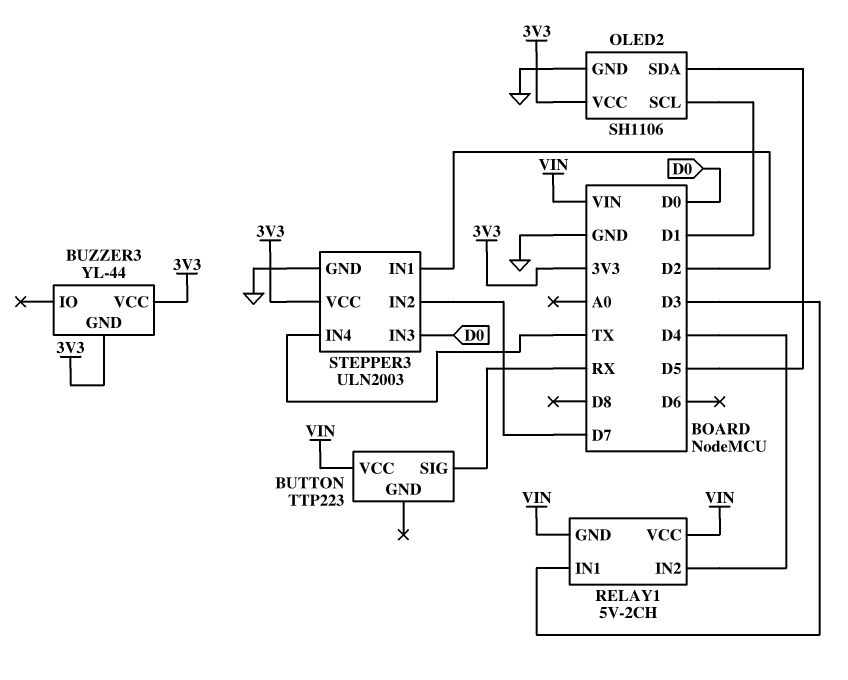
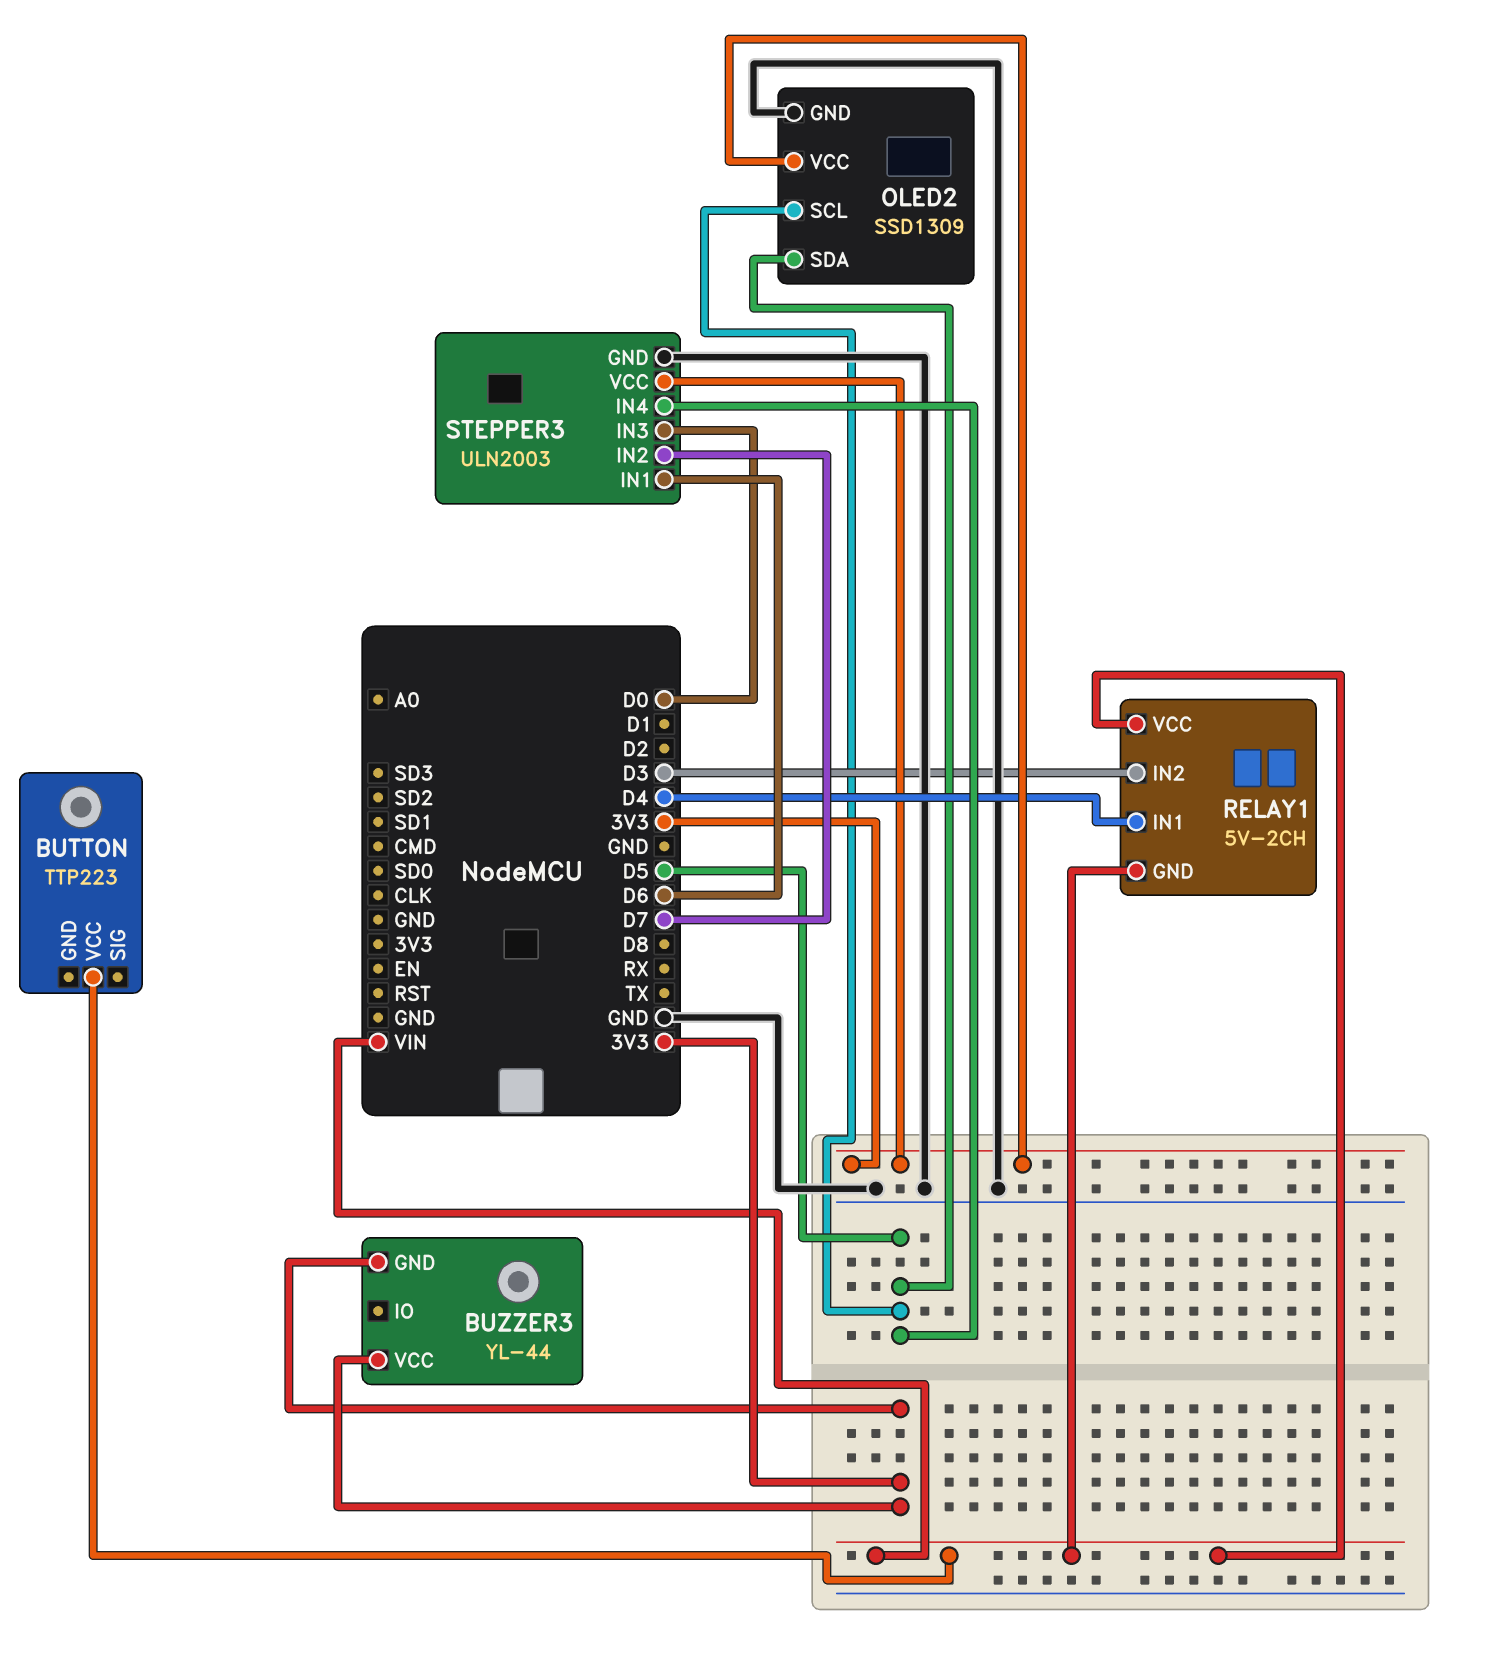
BUTTON pin SIG: RX -> none
OLED2: SH1106 -> SSD1309
OLED2 pin SCL: D1 -> D5
RELAY1 pin IN1: D3 -> D4
RELAY1 pin IN2: D4 -> D3
STEPPER3 pin IN1: D2 -> D6
STEPPER3 pin IN4: TX -> D5

